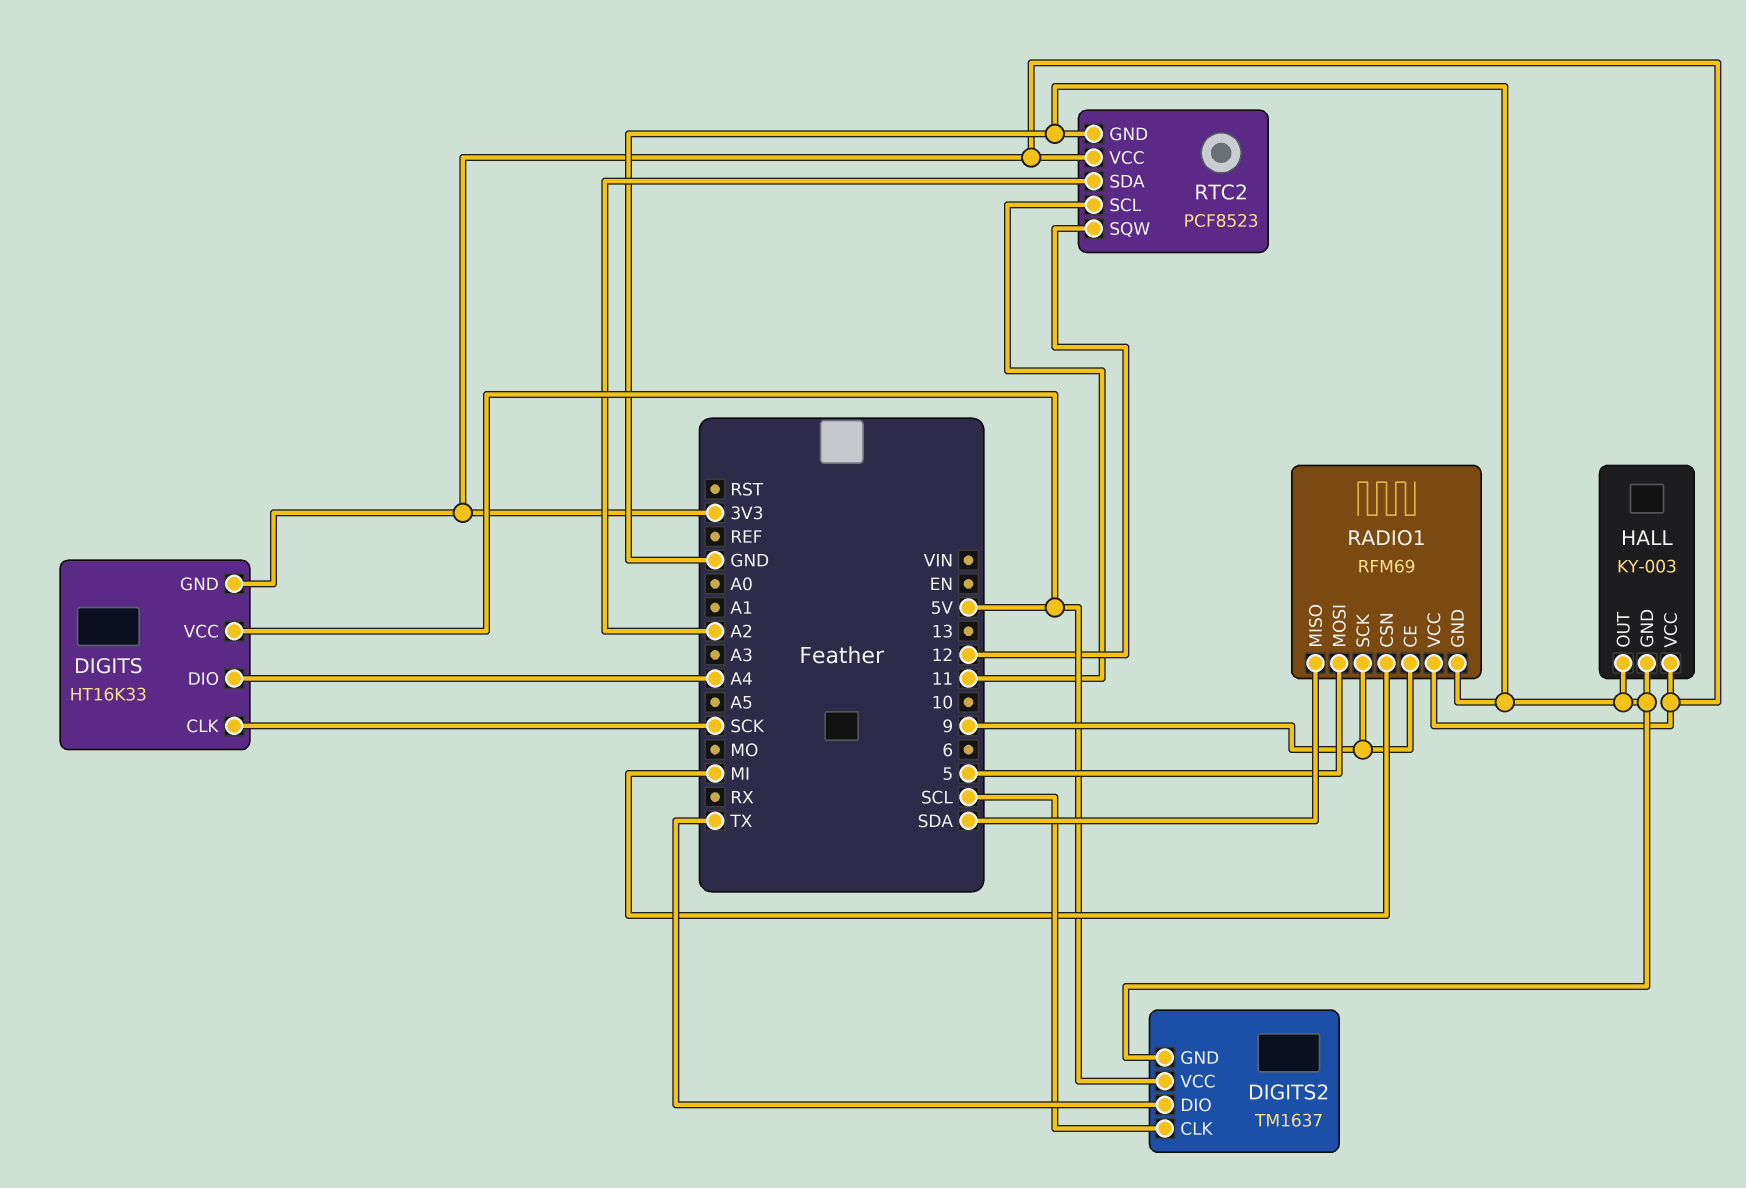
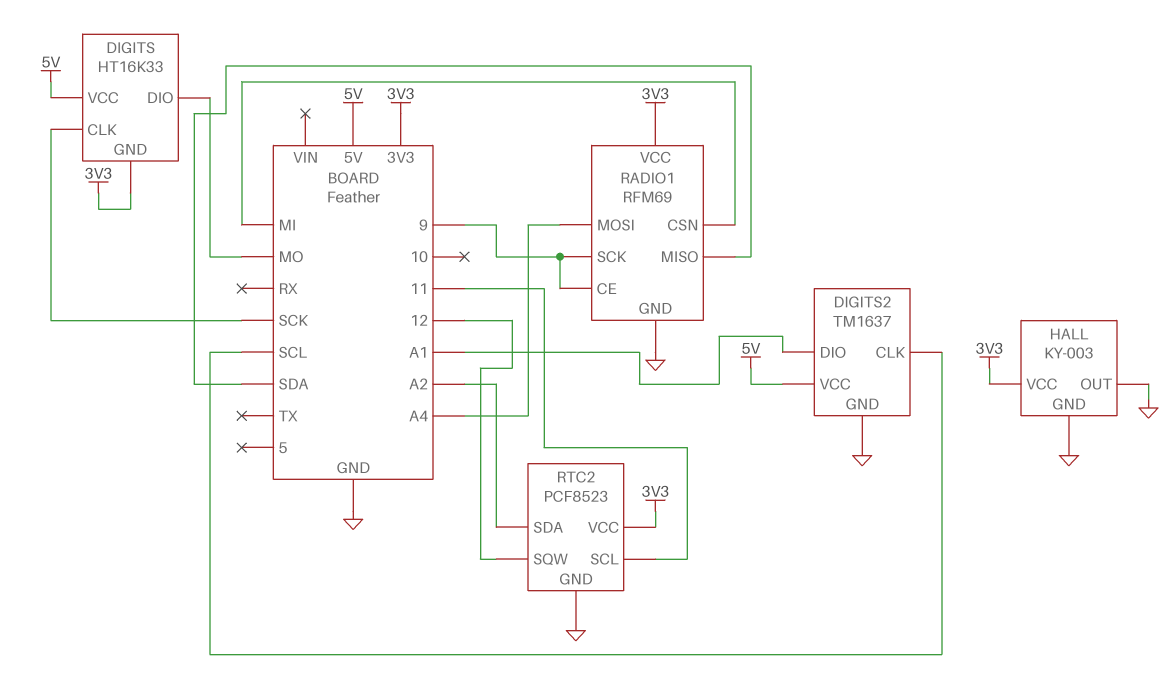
DIGITS pin DIO: A4 -> MO
DIGITS2 pin DIO: TX -> A1
RADIO1 pin MOSI: 5 -> A4

